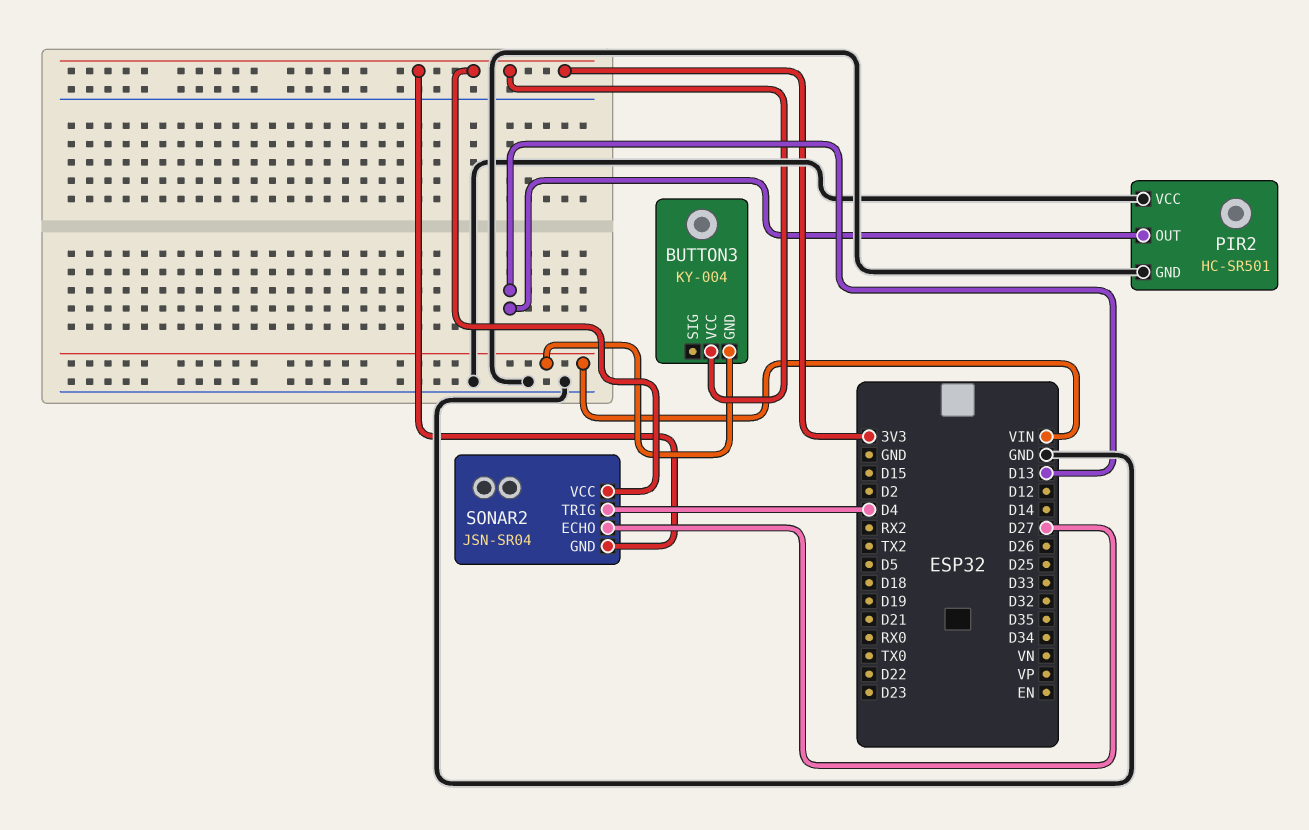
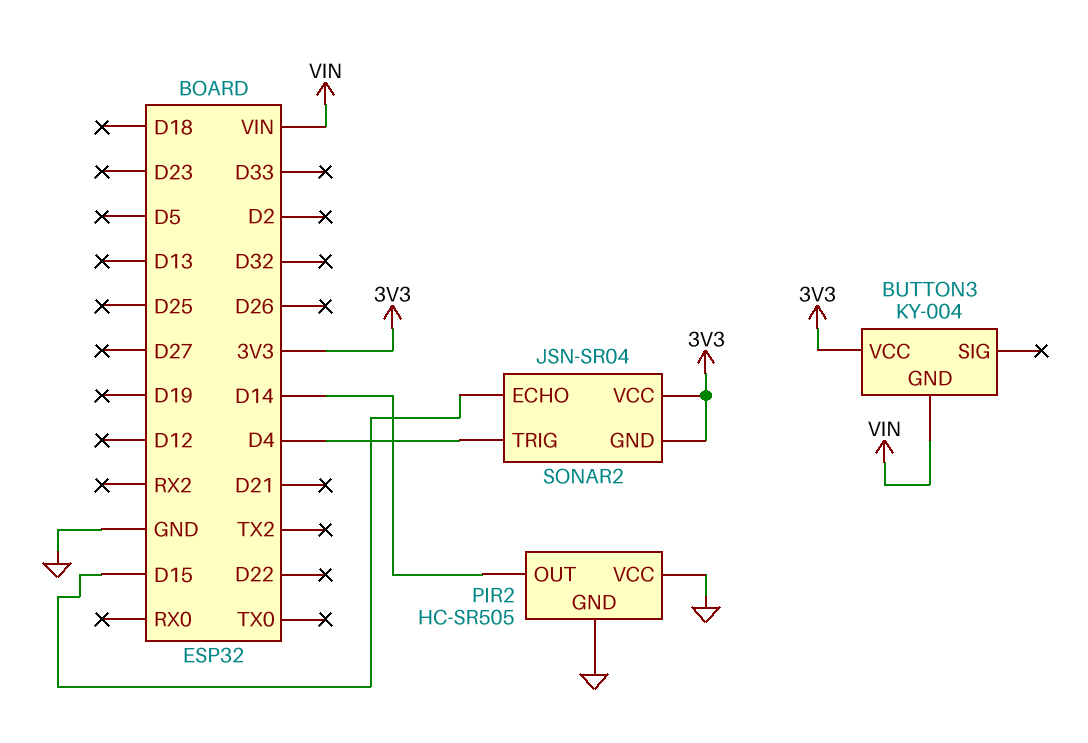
PIR2: HC-SR501 -> HC-SR505
PIR2 pin OUT: D13 -> D14
SONAR2 pin ECHO: D27 -> D15

